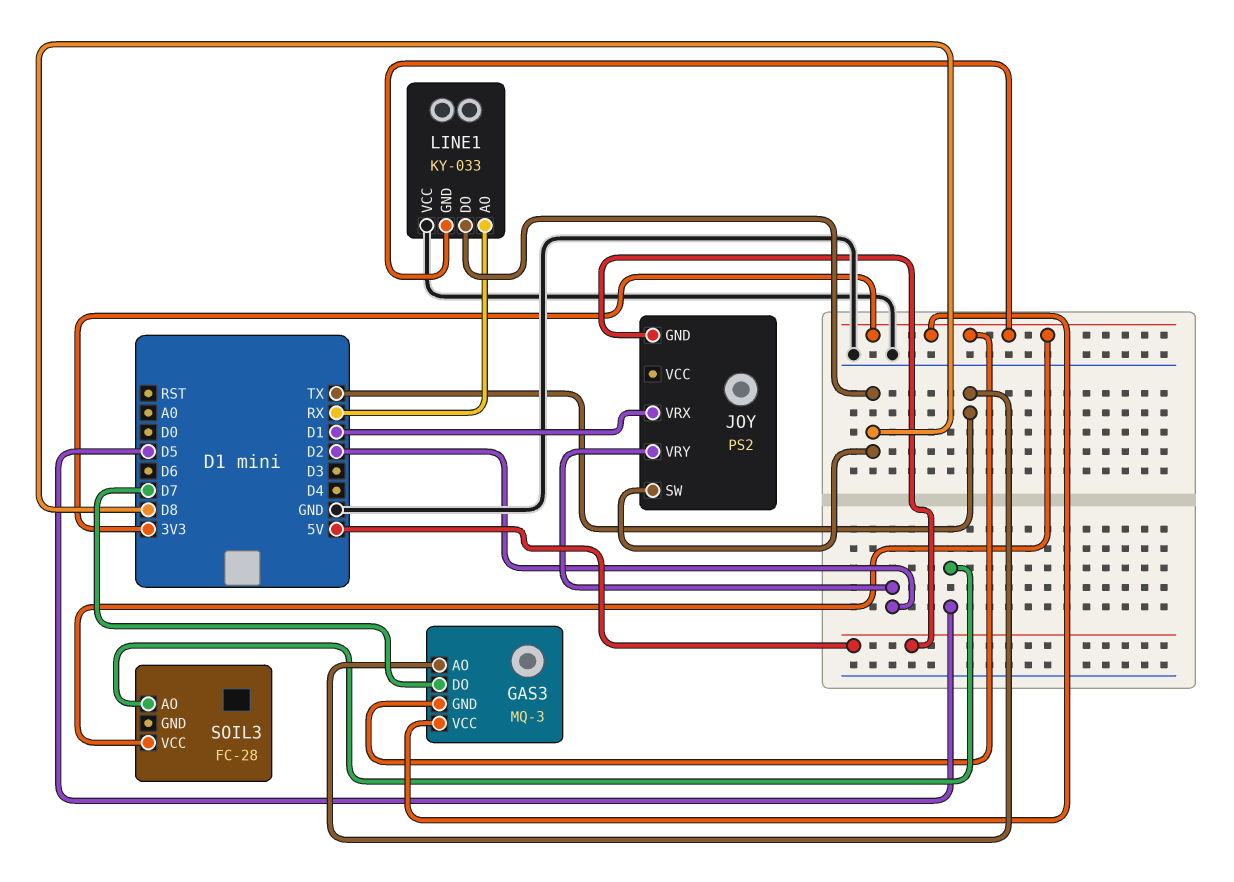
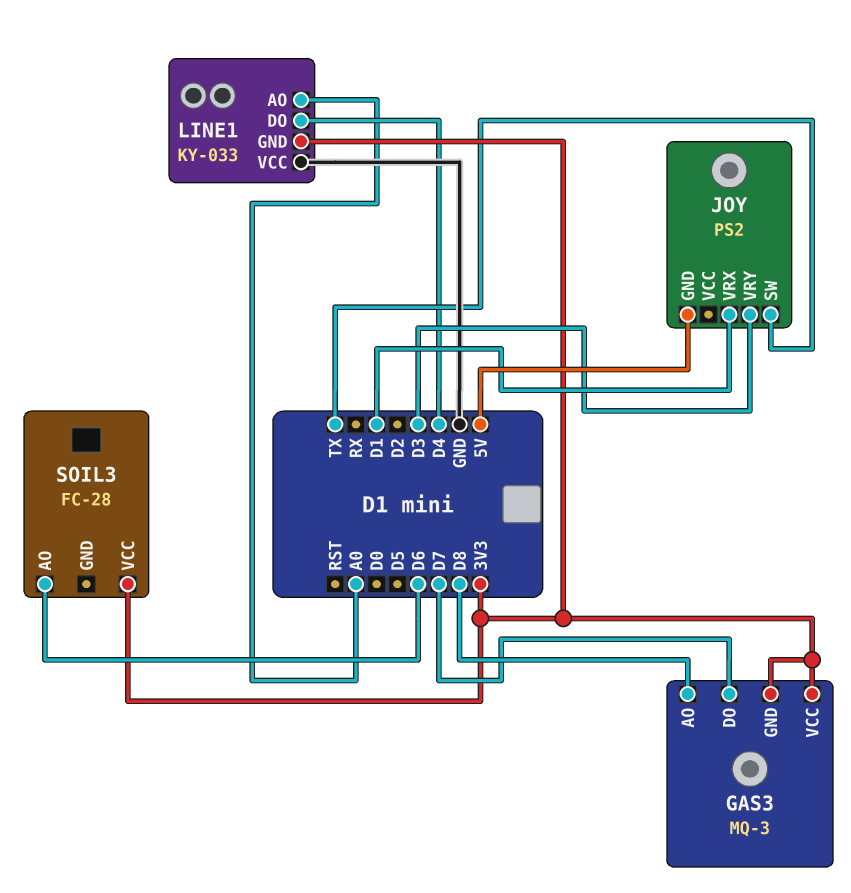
GAS3 pin AO: TX -> D8
JOY pin SW: D8 -> TX
JOY pin VRY: D2 -> D3
LINE1 pin AO: RX -> A0
LINE1 pin DO: D8 -> D4
SOIL3 pin AO: D5 -> D6

